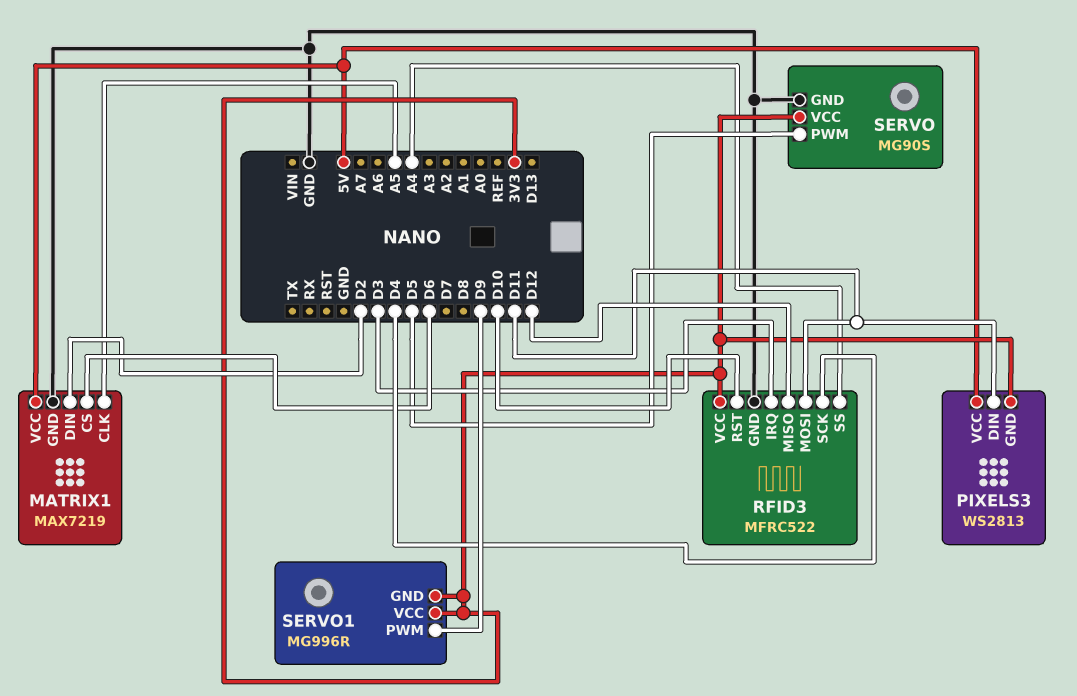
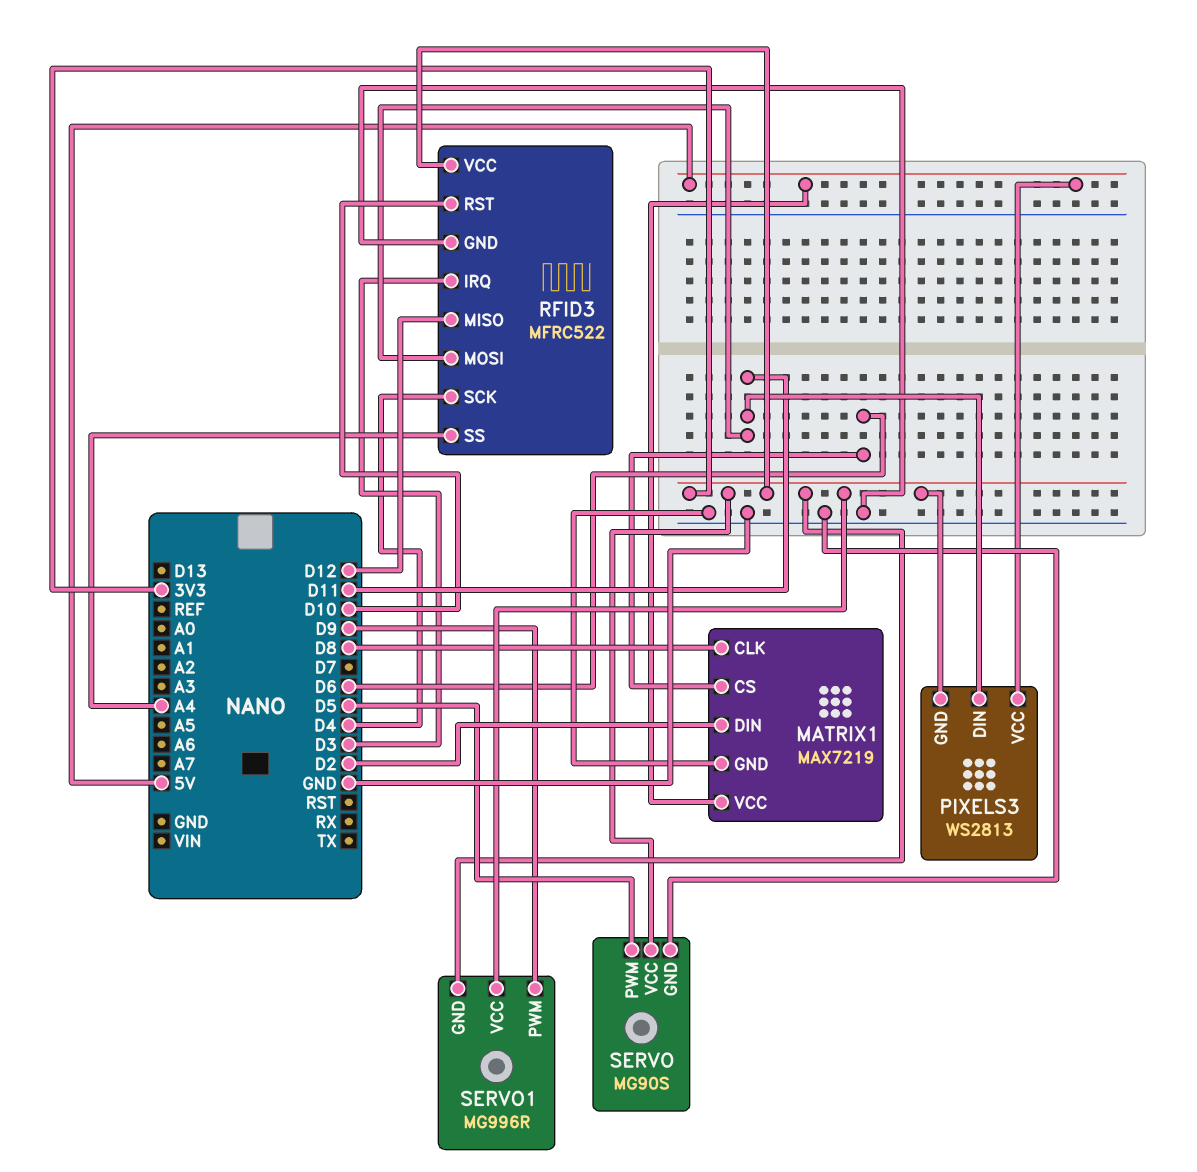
MATRIX1 pin CLK: A5 -> D8

